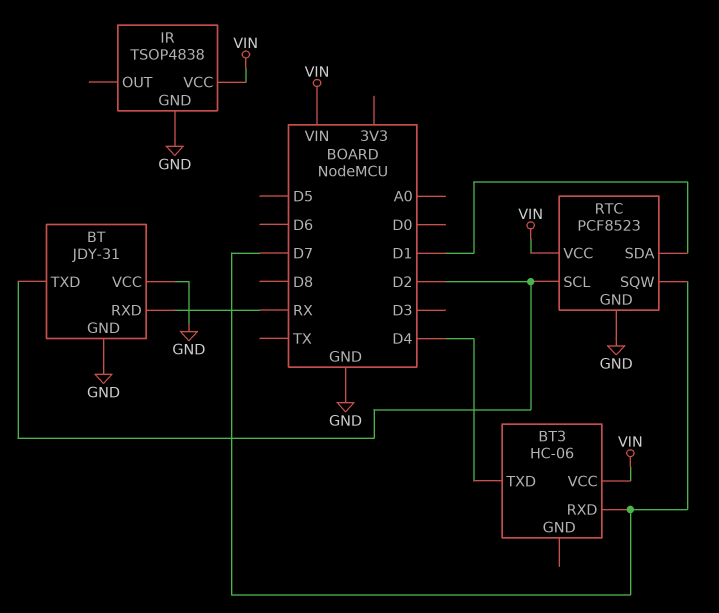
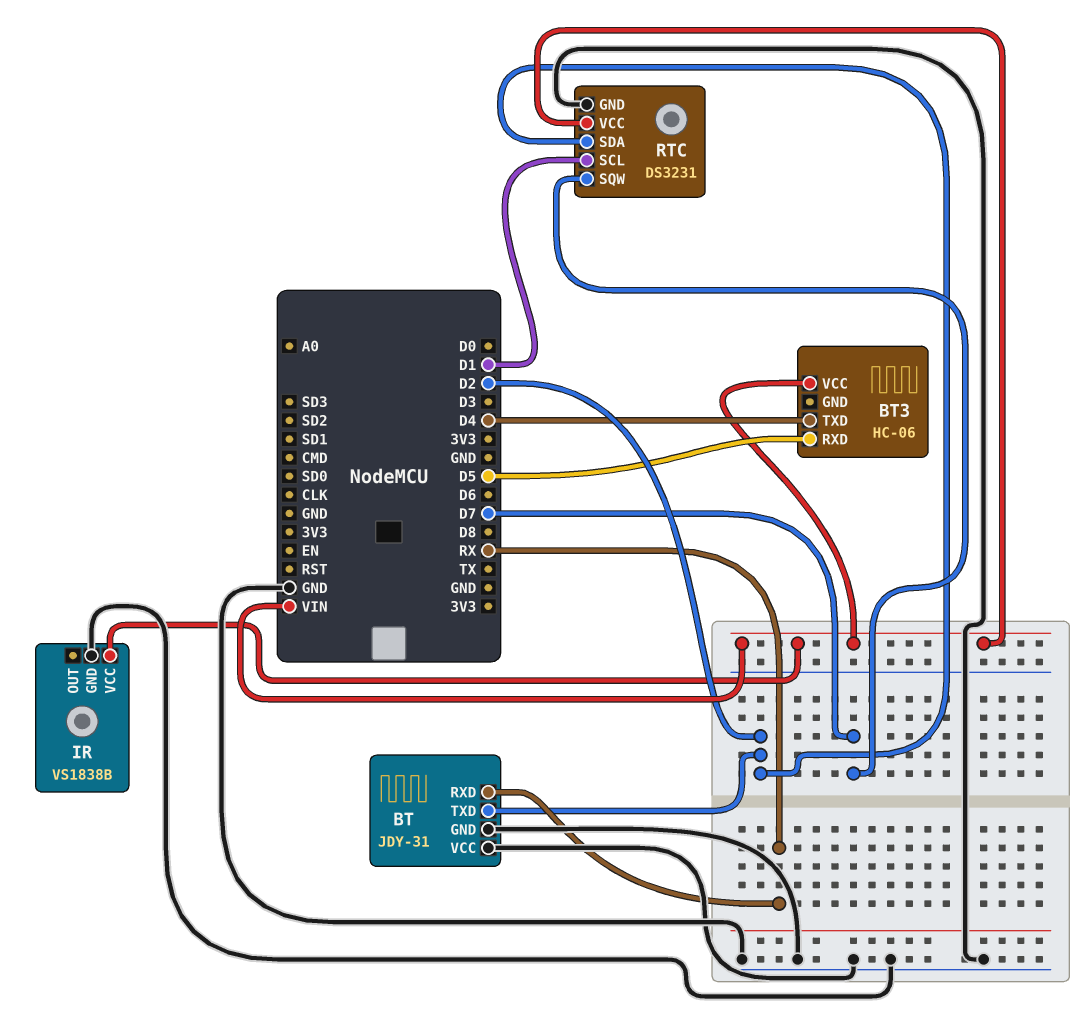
BT3 pin RXD: D7 -> D5
IR: TSOP4838 -> VS1838B
RTC: PCF8523 -> DS3231
RTC pin SCL: D2 -> D1
RTC pin SDA: D1 -> D2

